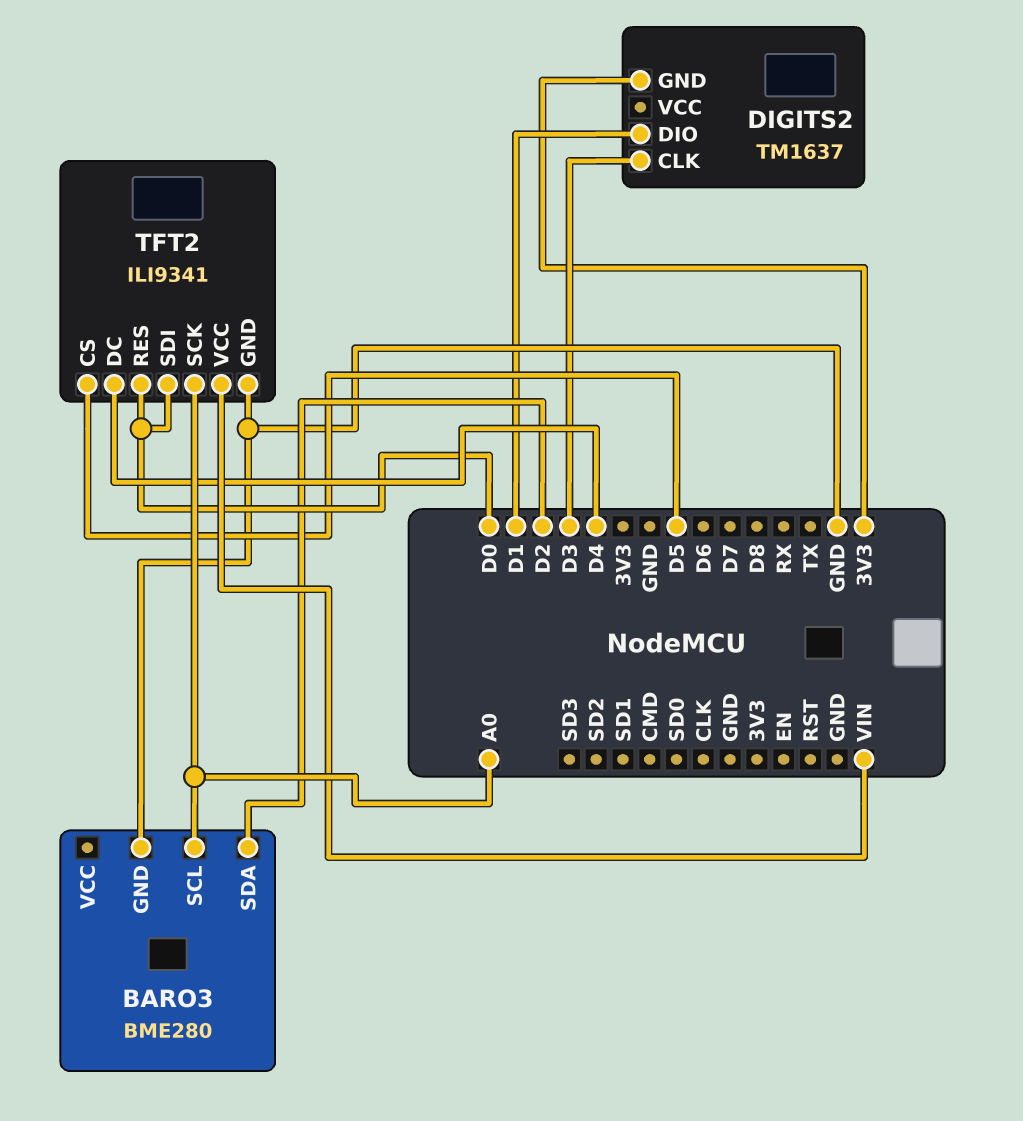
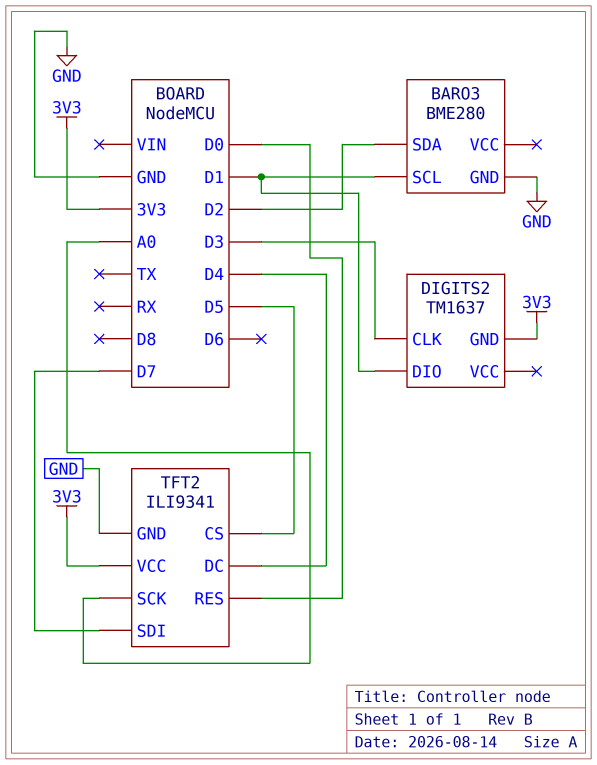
BARO3 pin SCL: A0 -> D1
TFT2 pin SDI: D0 -> D7
TFT2 pin VCC: VIN -> 3V3

